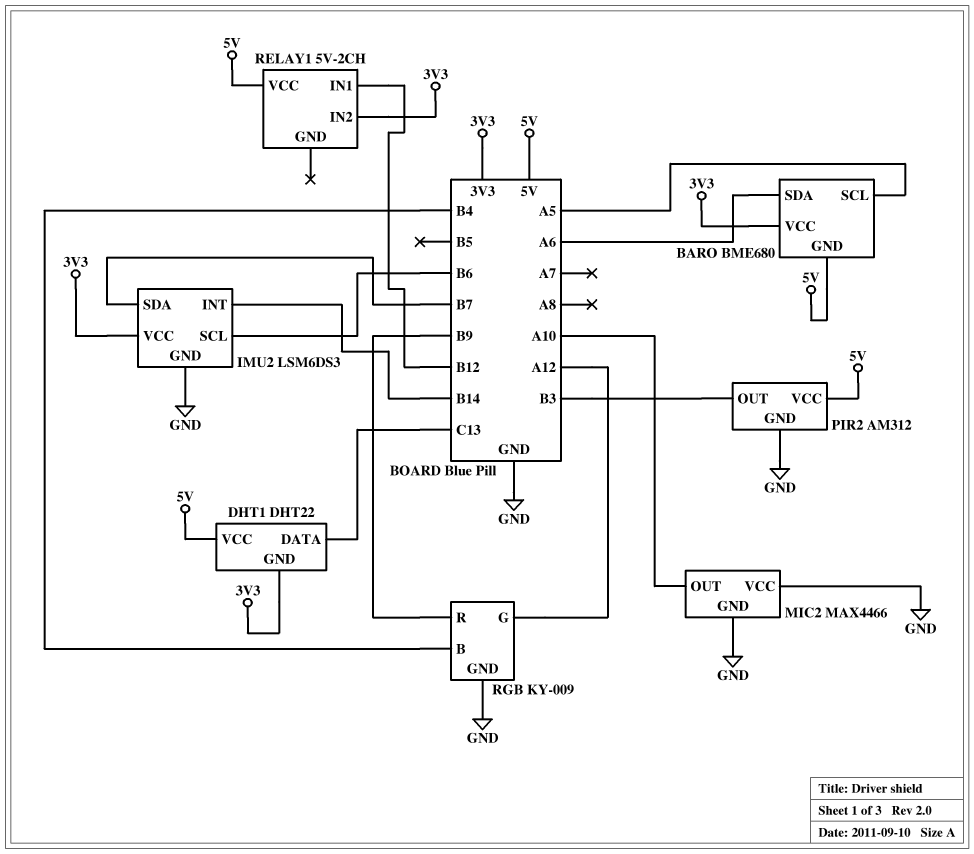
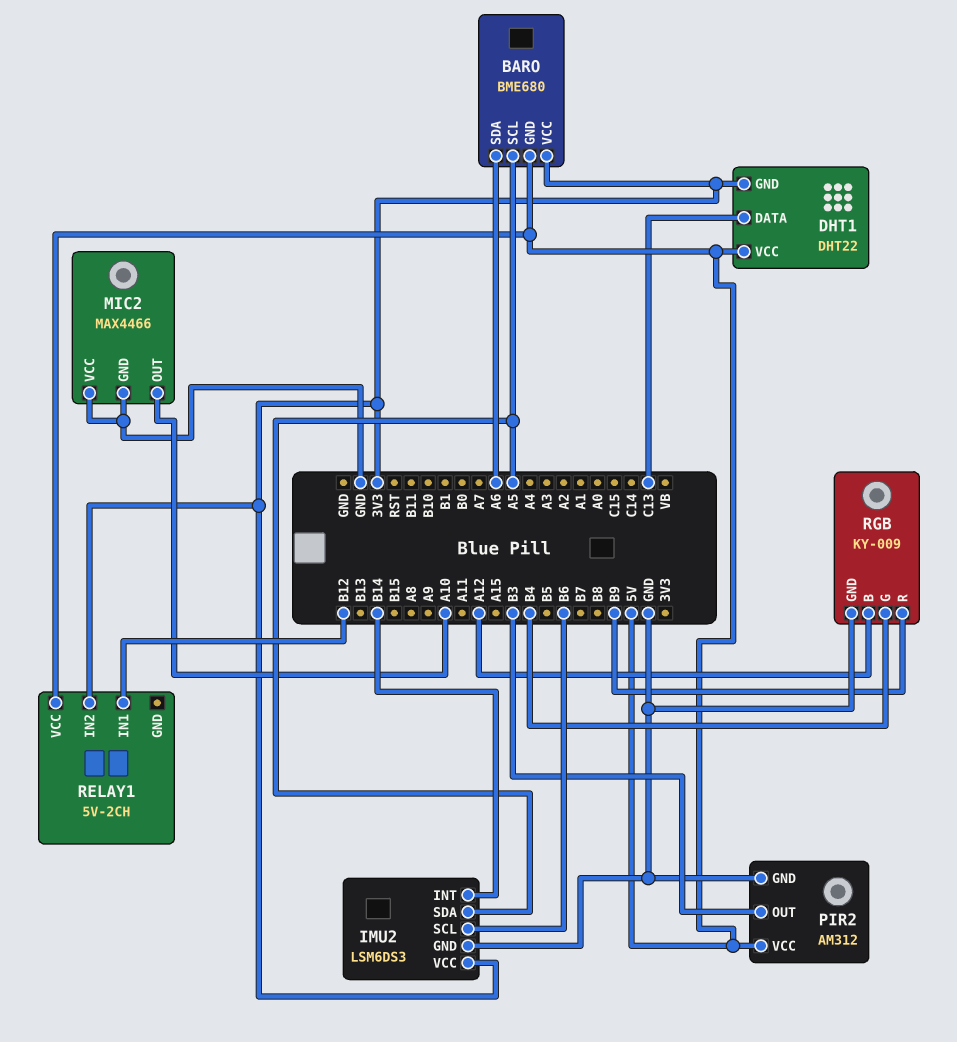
IMU2 pin SDA: B7 -> A5
RGB pin B: B4 -> A12
RGB pin G: A12 -> B4

